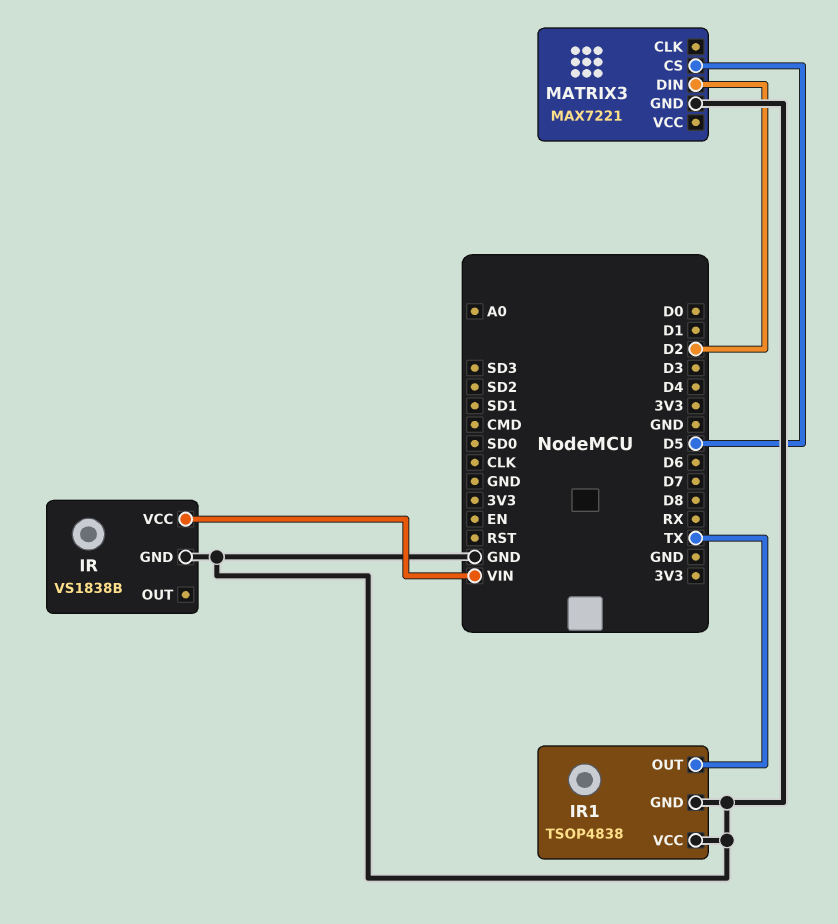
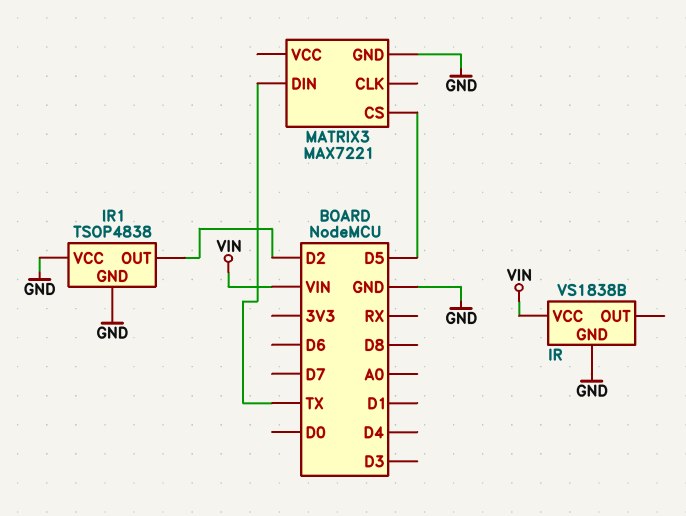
IR1 pin OUT: TX -> D2
MATRIX3 pin DIN: D2 -> TX

